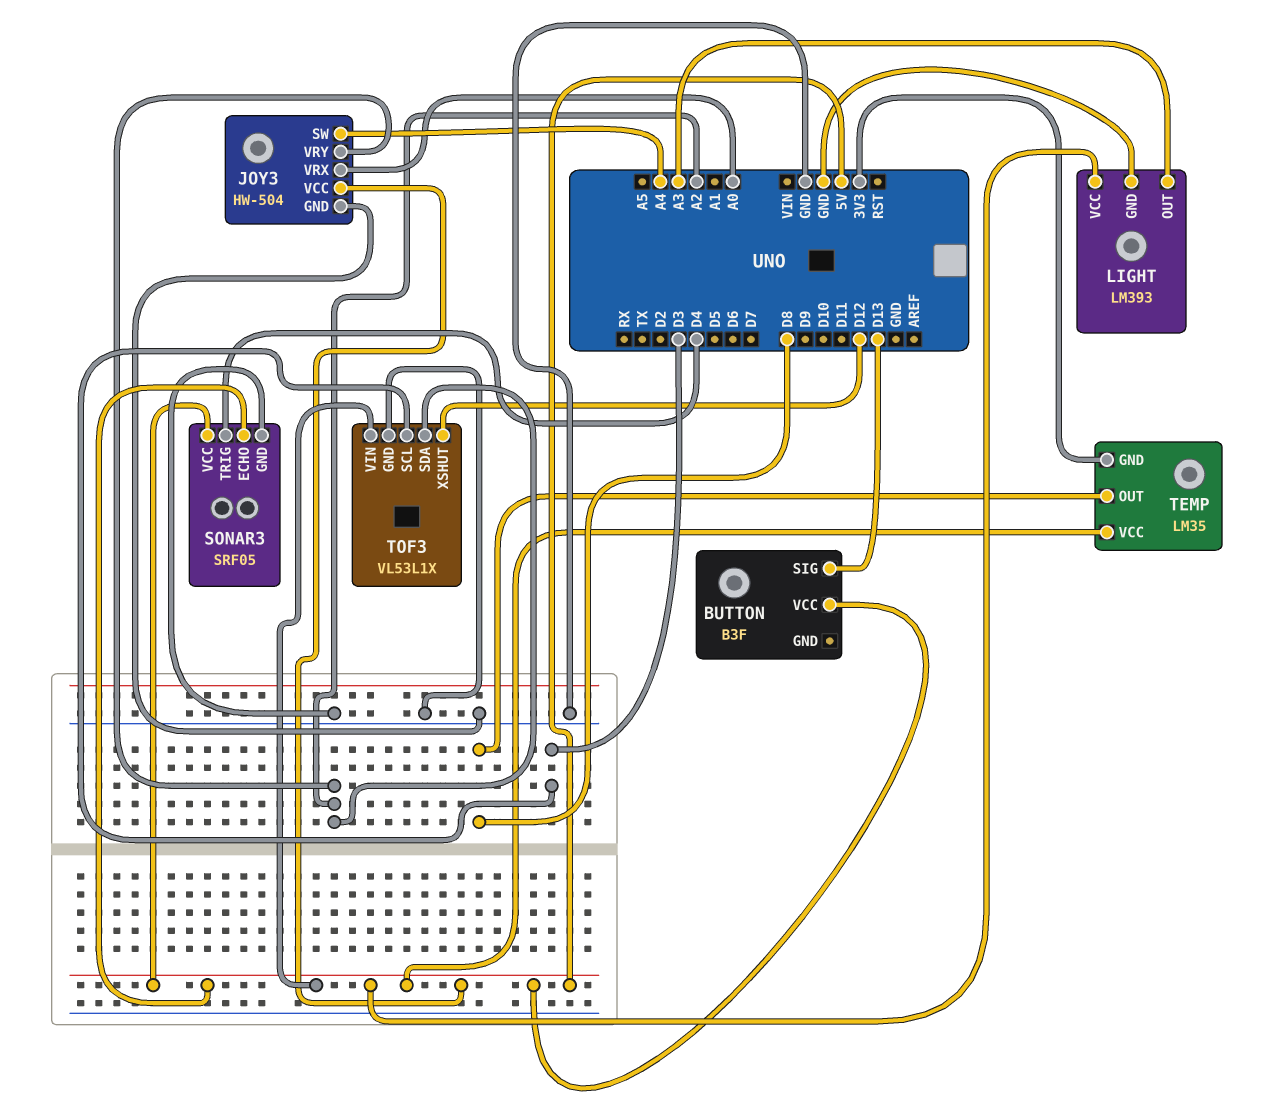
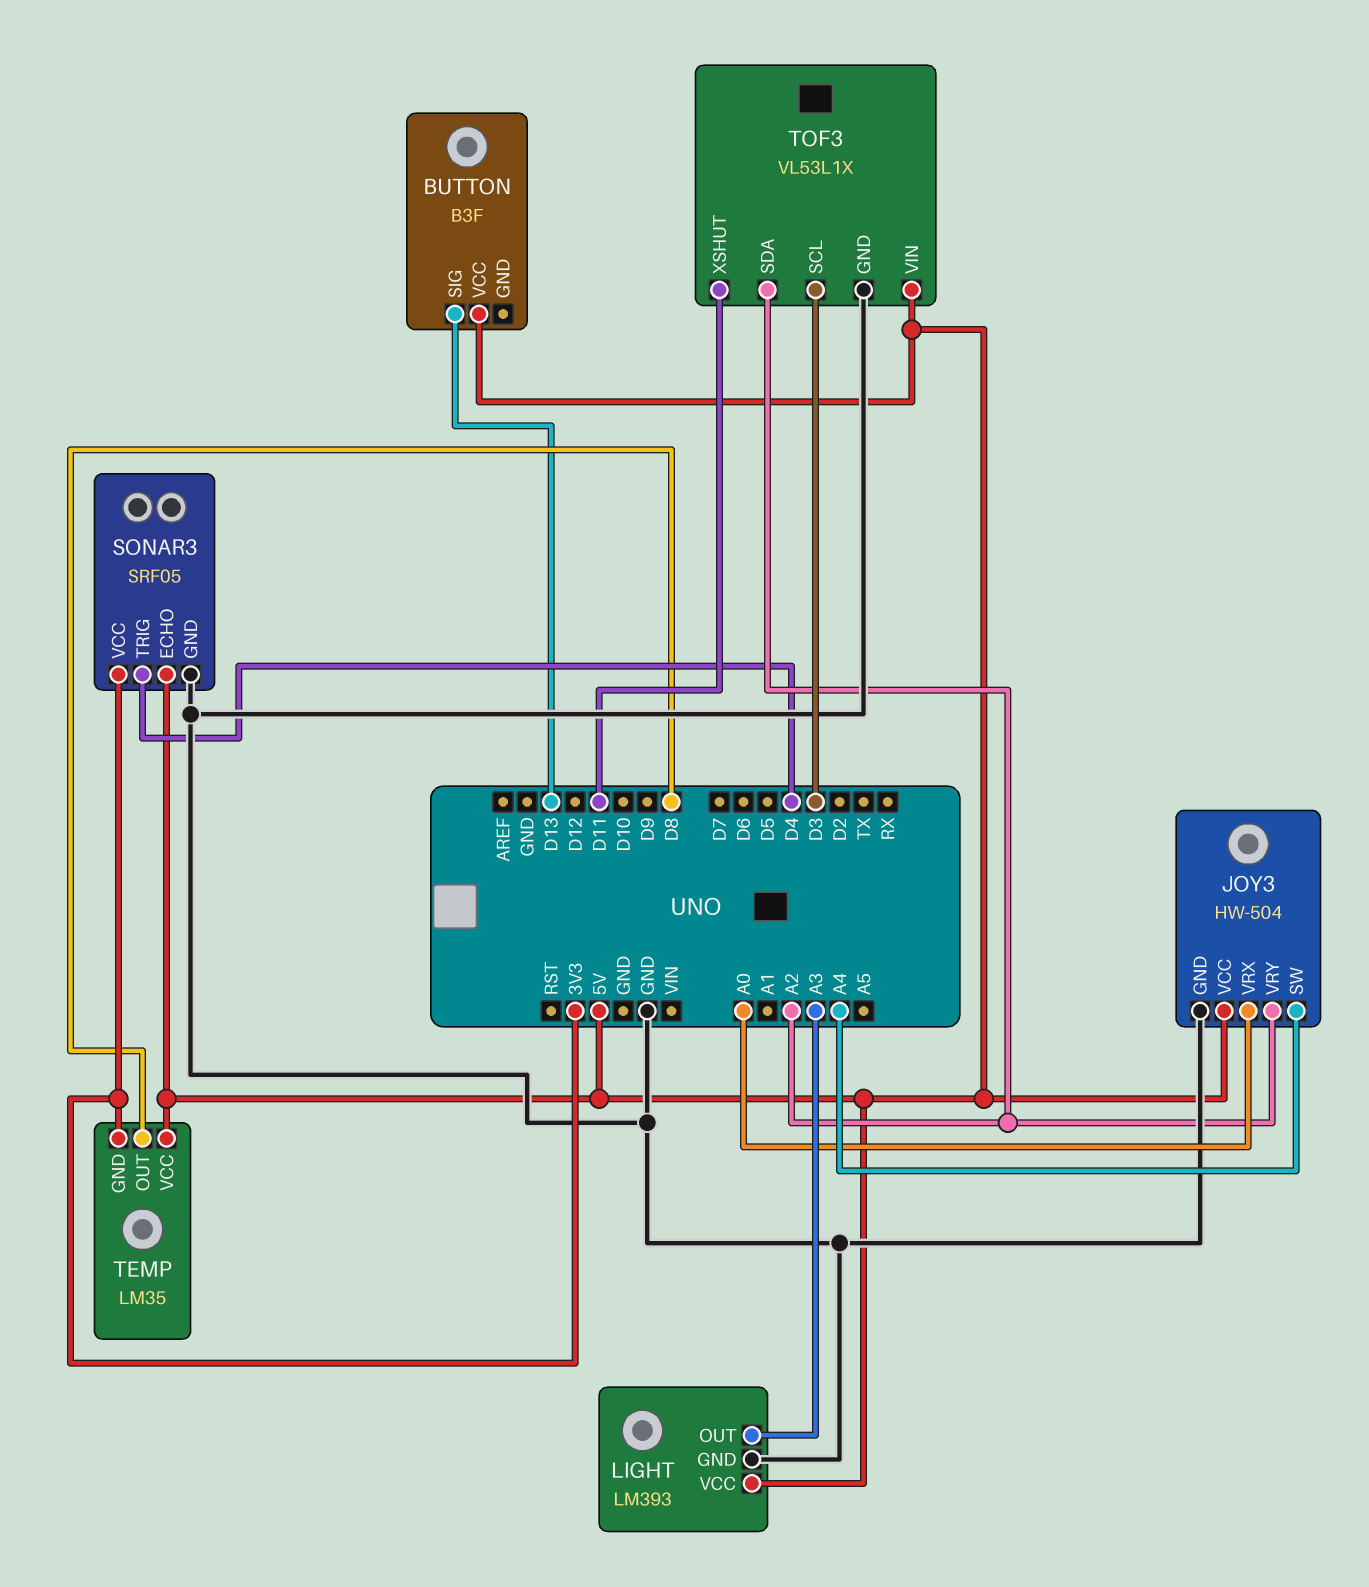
SONAR3 pin VCC: 5V -> 3V3
TOF3 pin XSHUT: D12 -> D11

